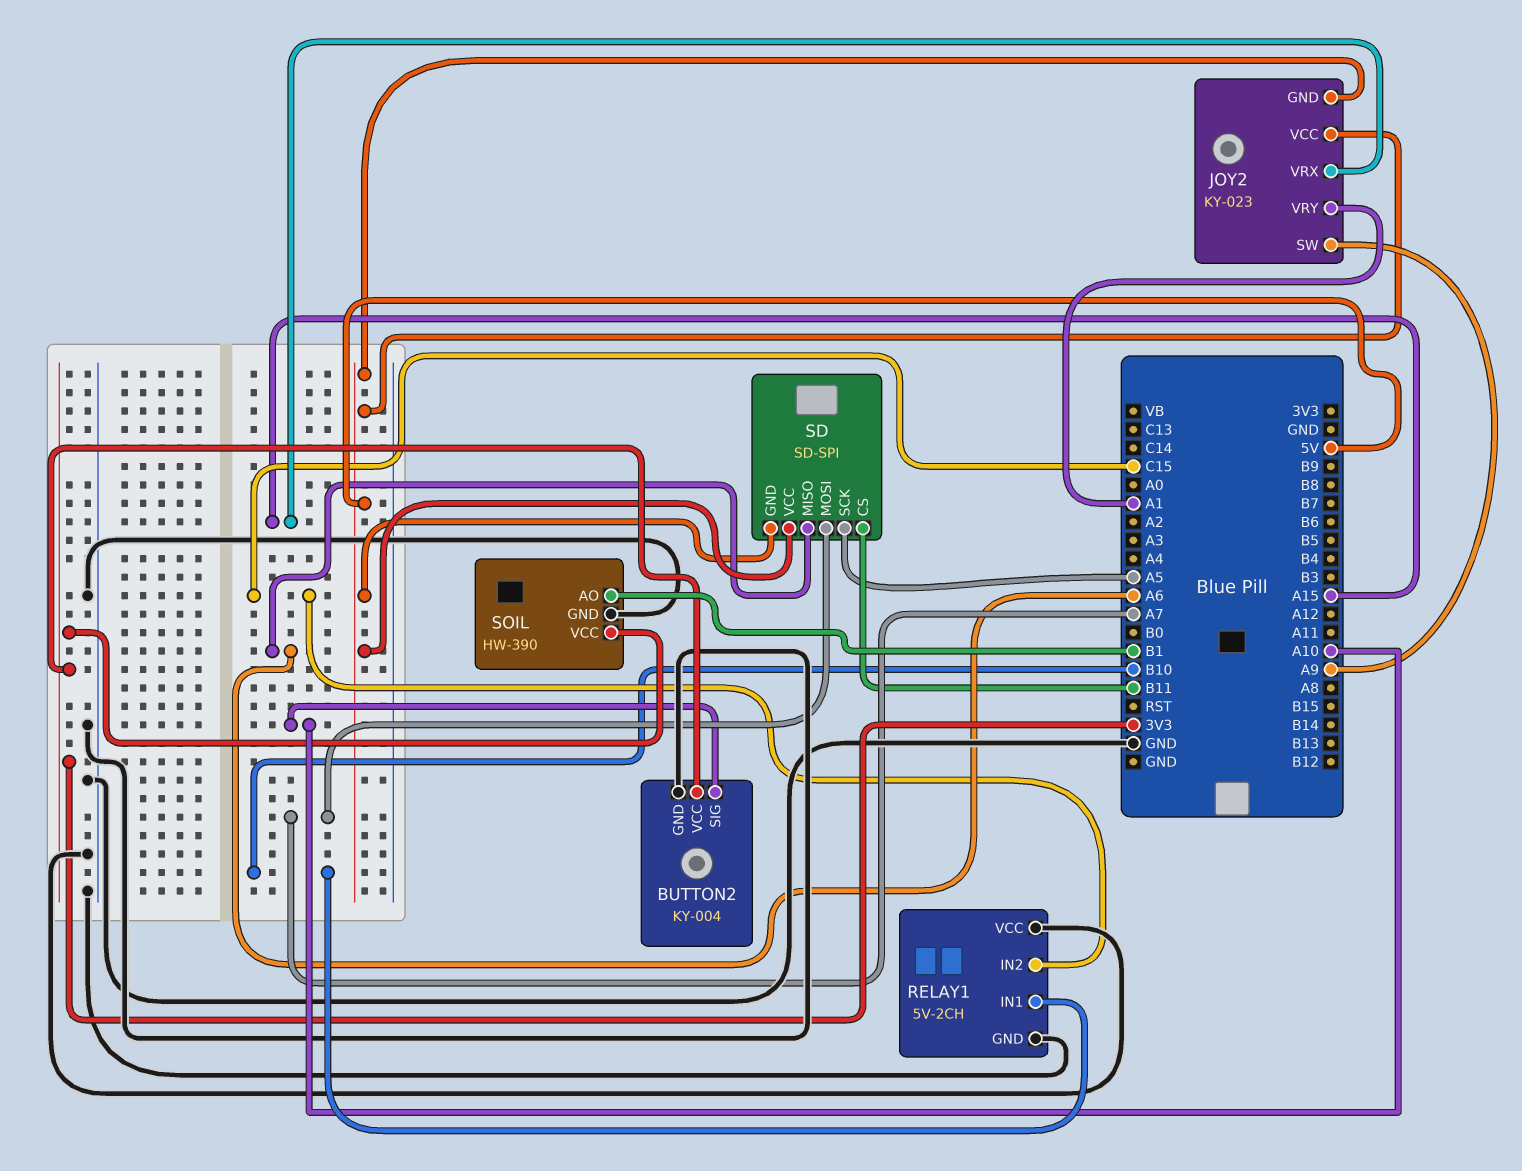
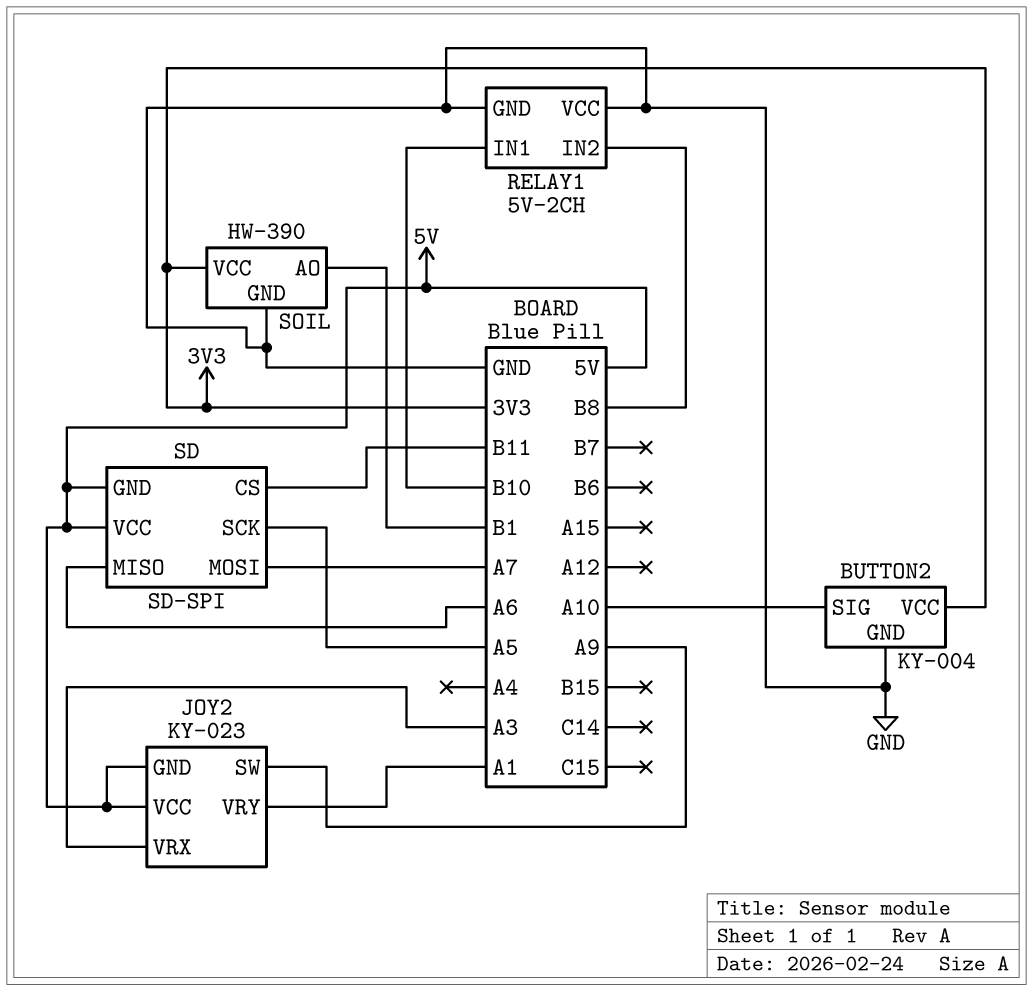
JOY2 pin VRX: A15 -> A3
RELAY1 pin IN2: C15 -> B8

